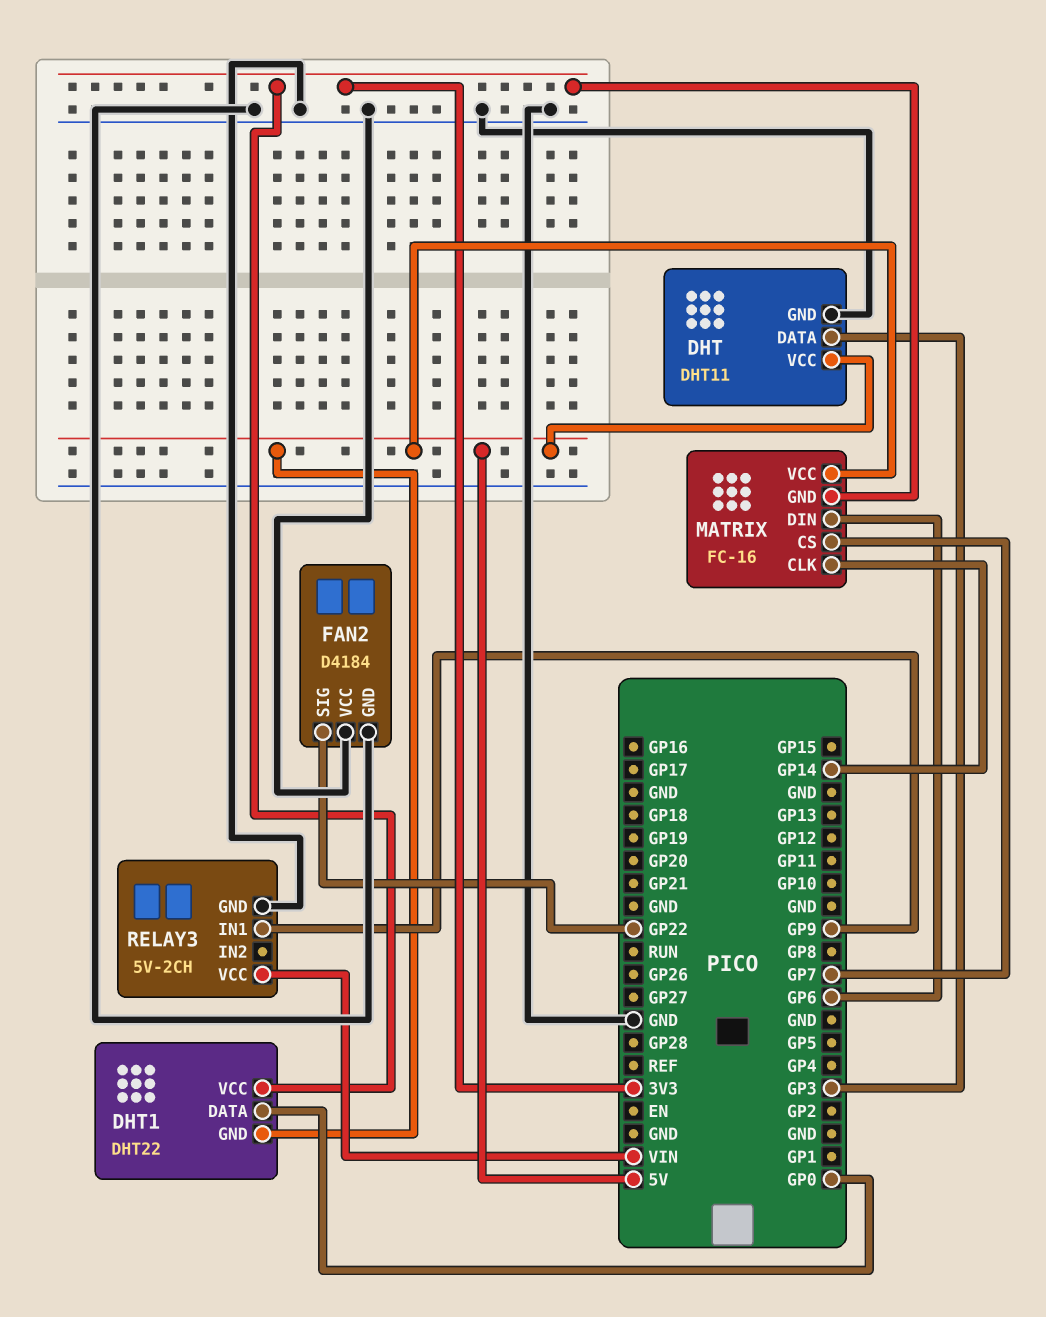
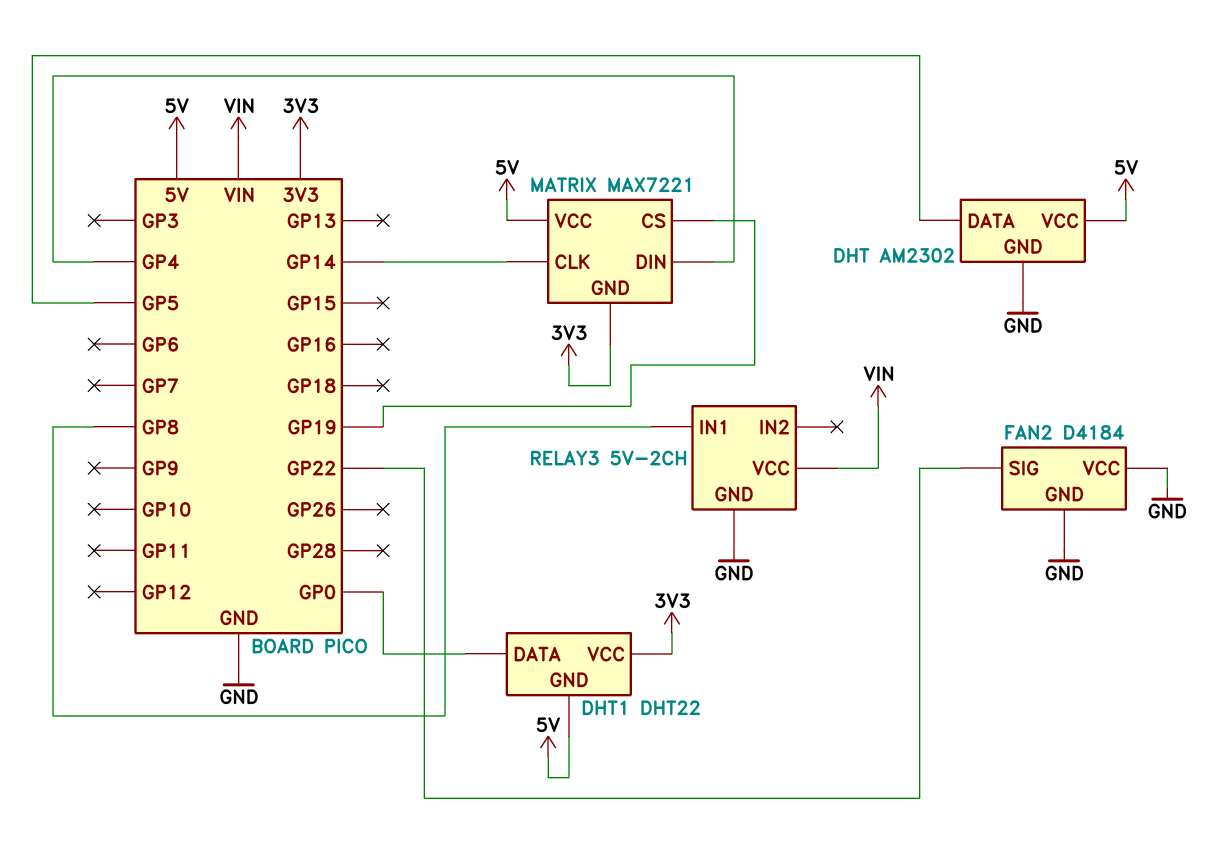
DHT: DHT11 -> AM2302
DHT pin DATA: GP3 -> GP5
MATRIX: FC-16 -> MAX7221
MATRIX pin CS: GP7 -> GP19
MATRIX pin DIN: GP6 -> GP4
RELAY3 pin IN1: GP9 -> GP8

